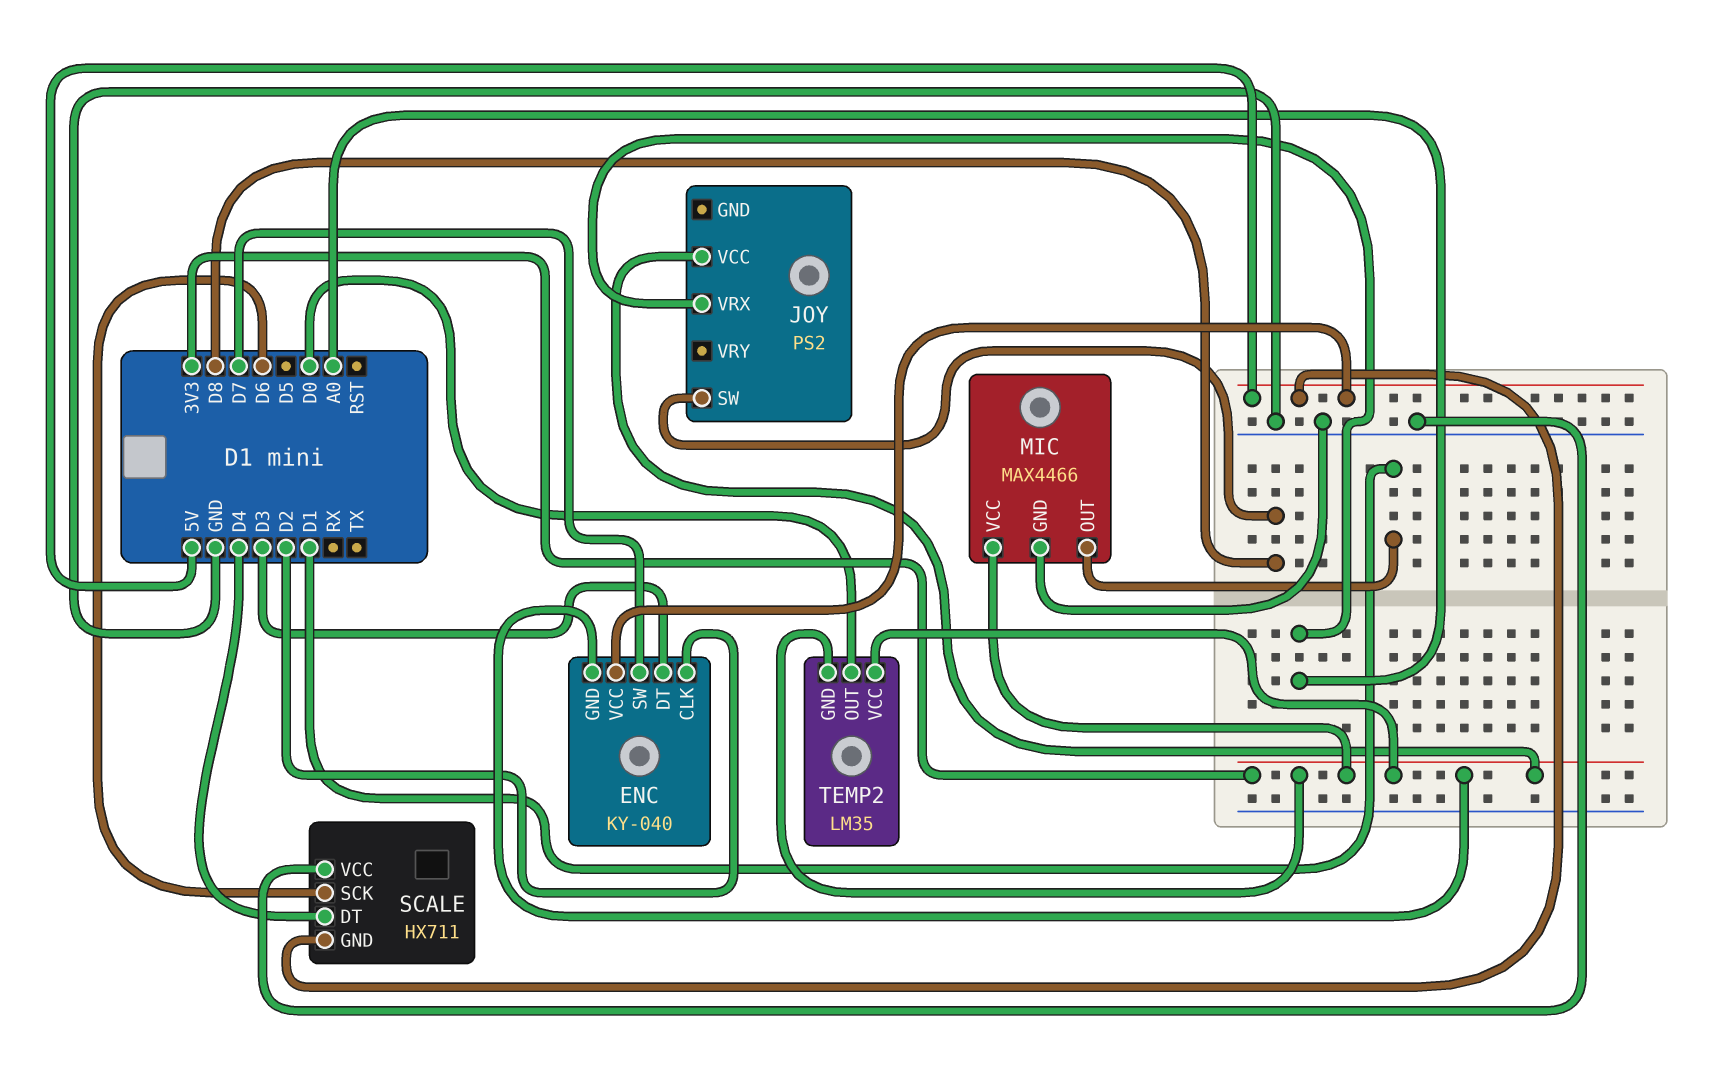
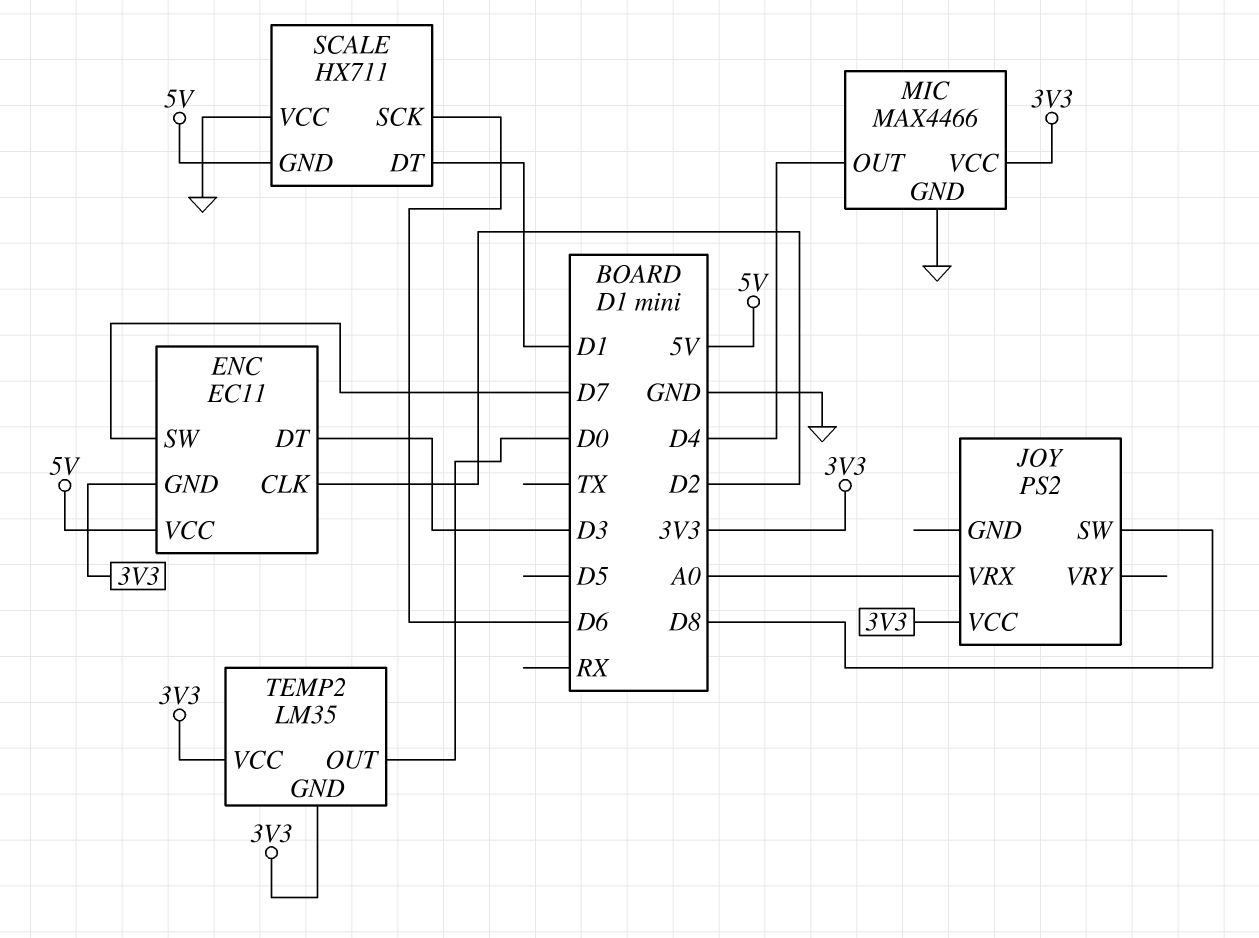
ENC: KY-040 -> EC11
MIC pin OUT: D1 -> D4
SCALE pin DT: D4 -> D1

